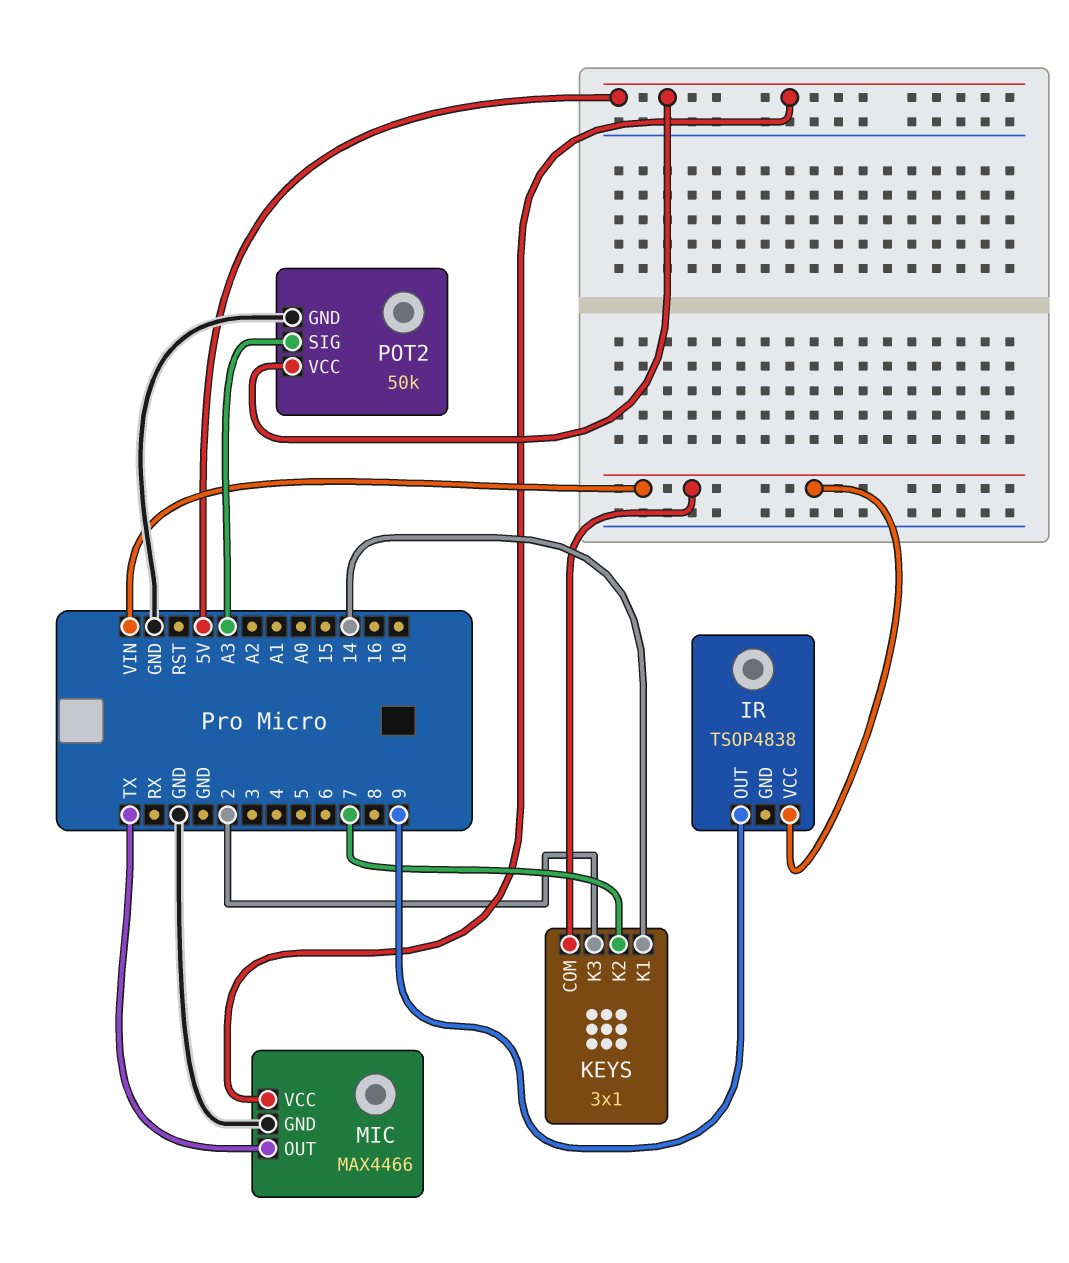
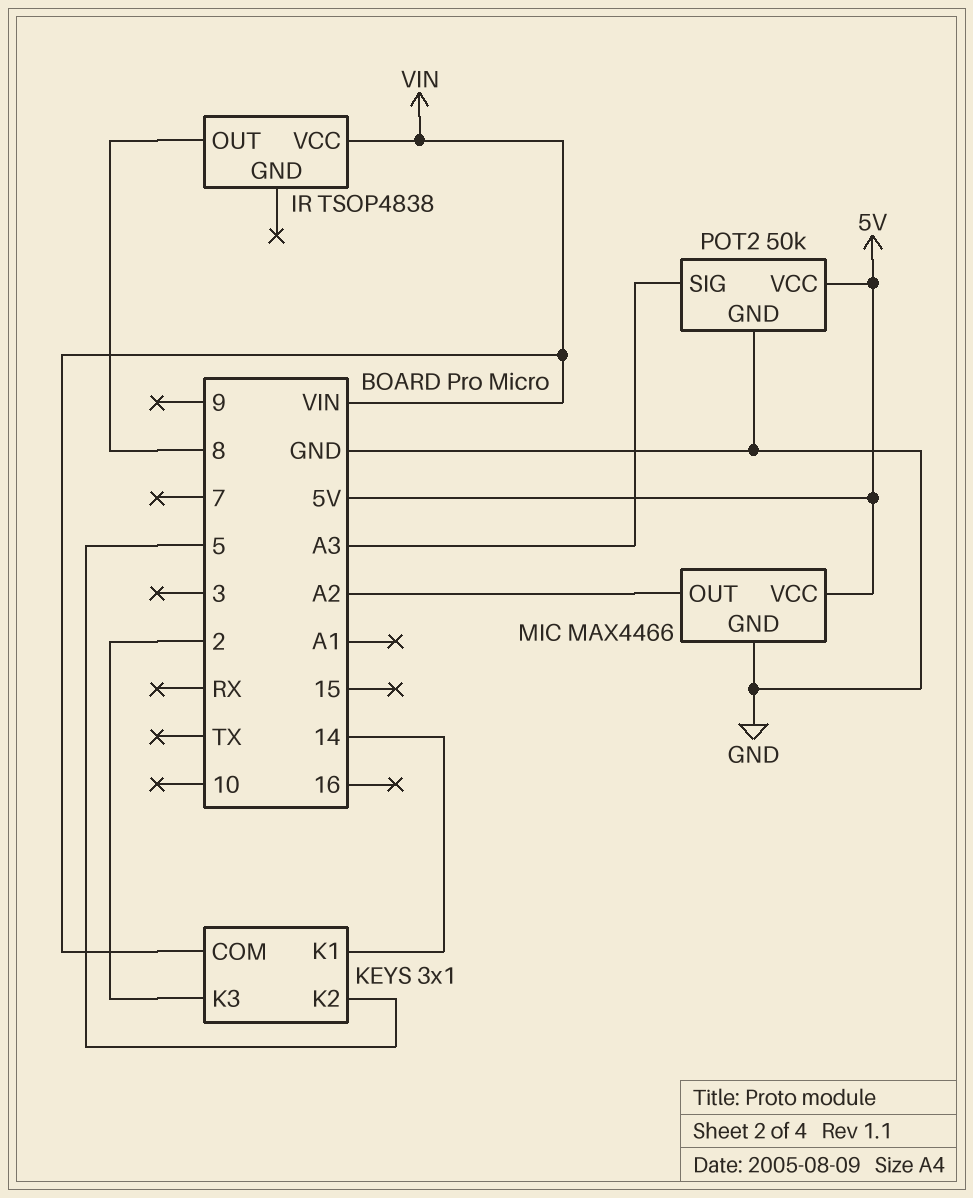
IR pin OUT: 9 -> 8
KEYS pin K2: 7 -> 5
MIC pin OUT: TX -> A2

